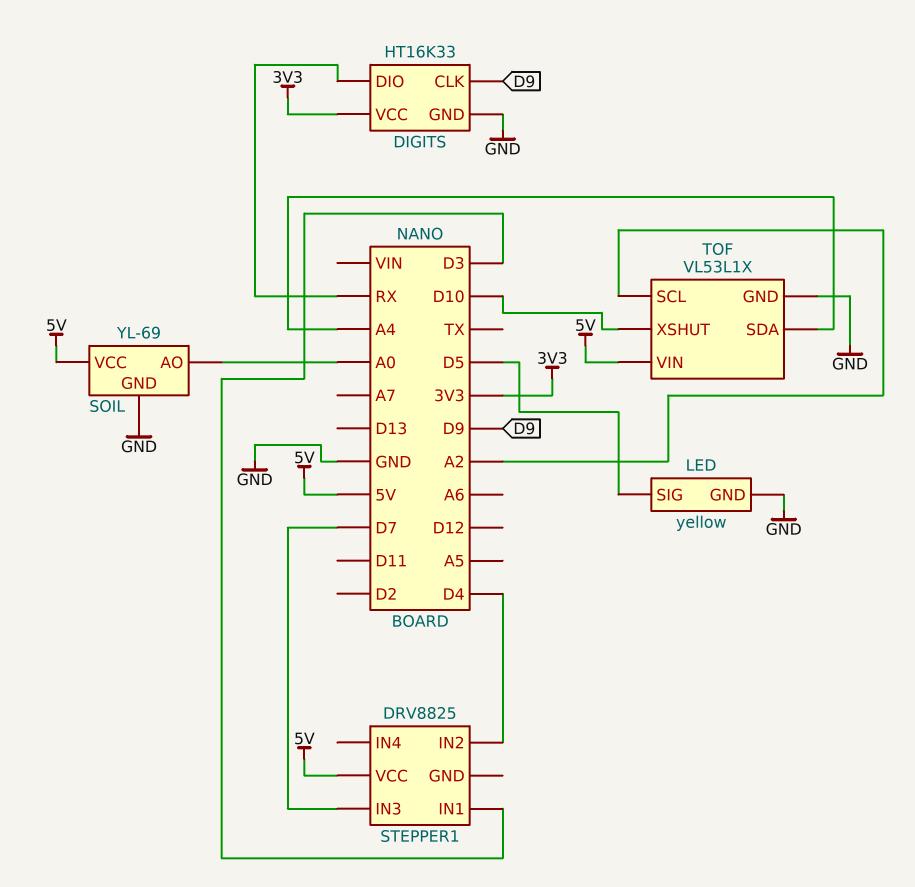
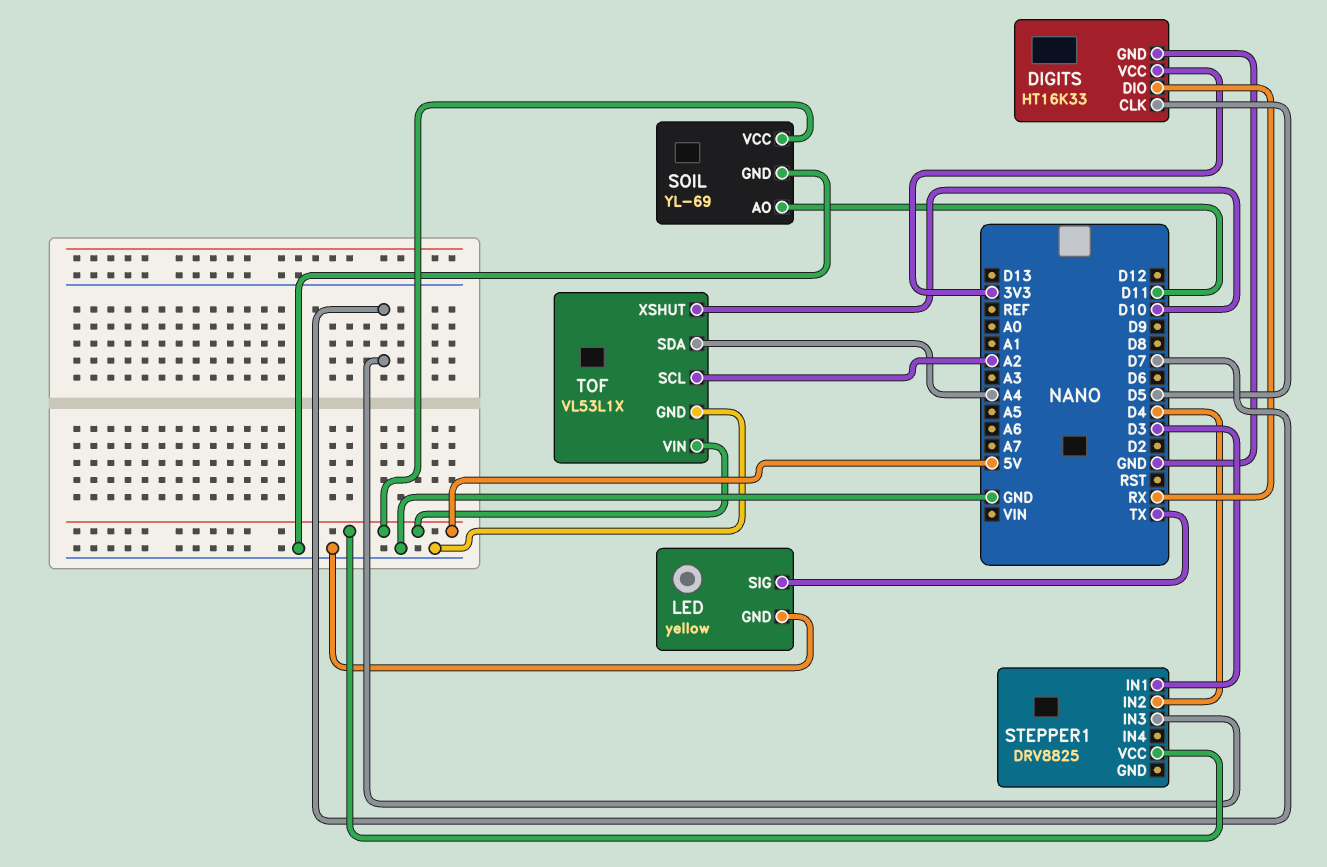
DIGITS pin CLK: D9 -> D5
LED pin SIG: D5 -> TX
SOIL pin AO: A0 -> D11

